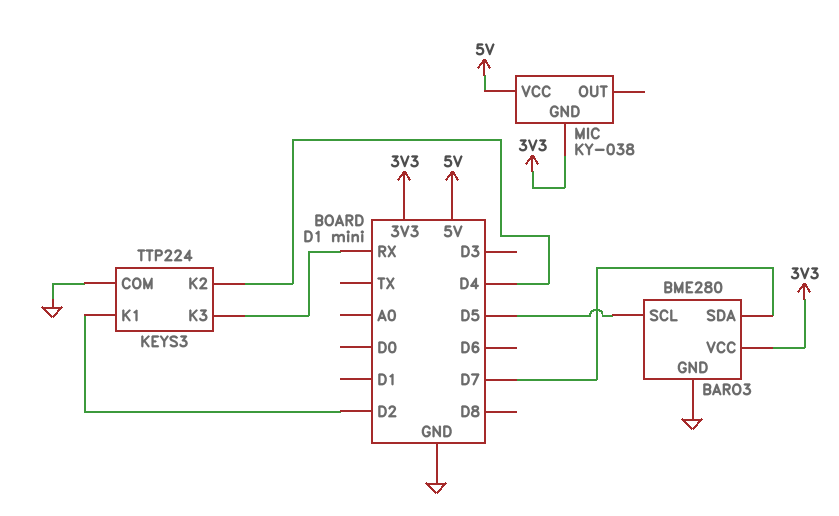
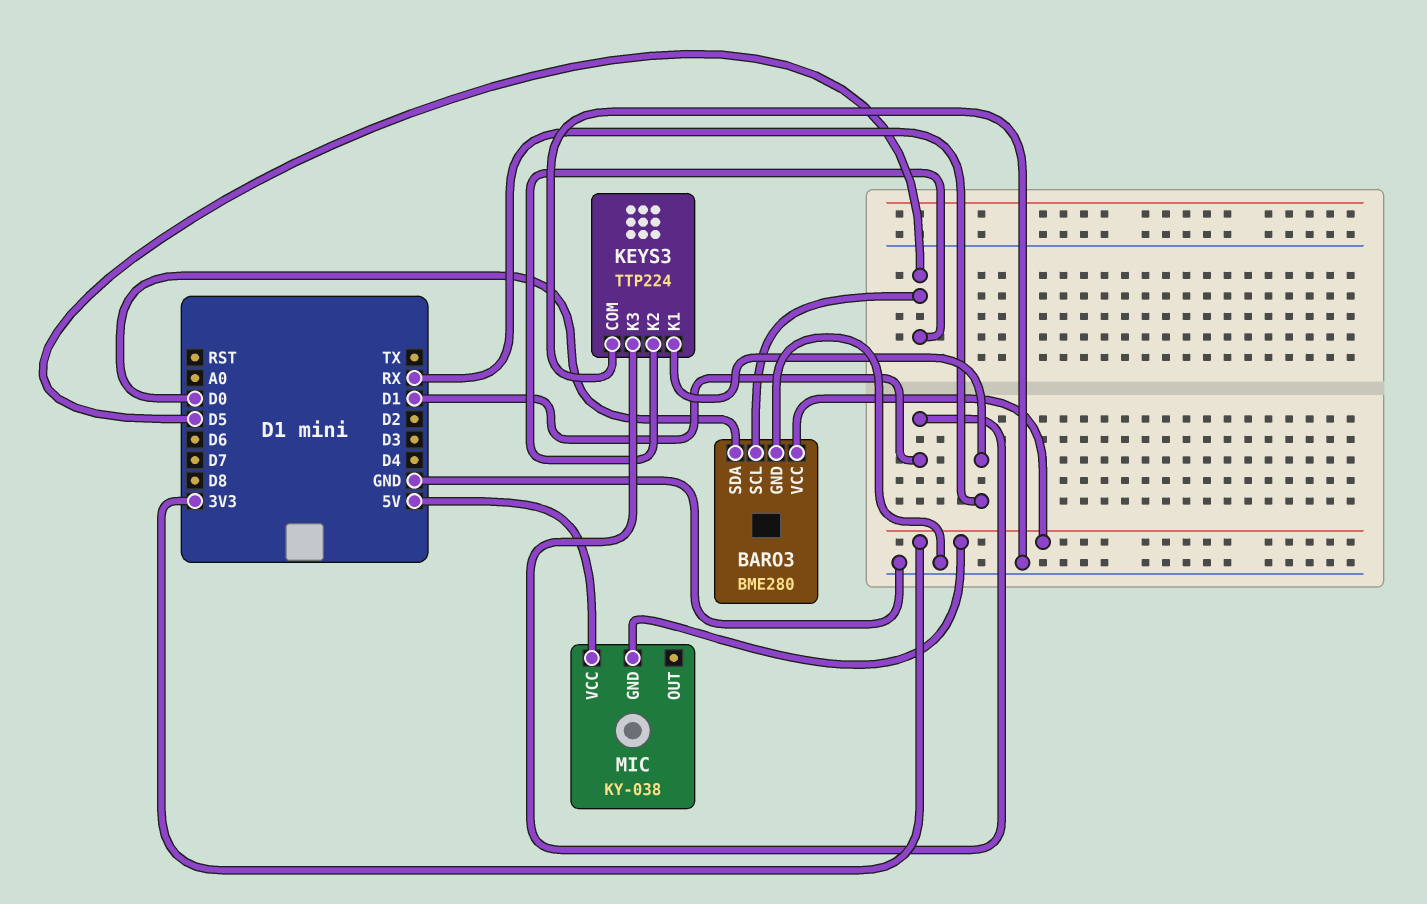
BARO3 pin SDA: D7 -> D0
KEYS3 pin K1: D2 -> RX
KEYS3 pin K2: D4 -> D5
KEYS3 pin K3: RX -> D1

